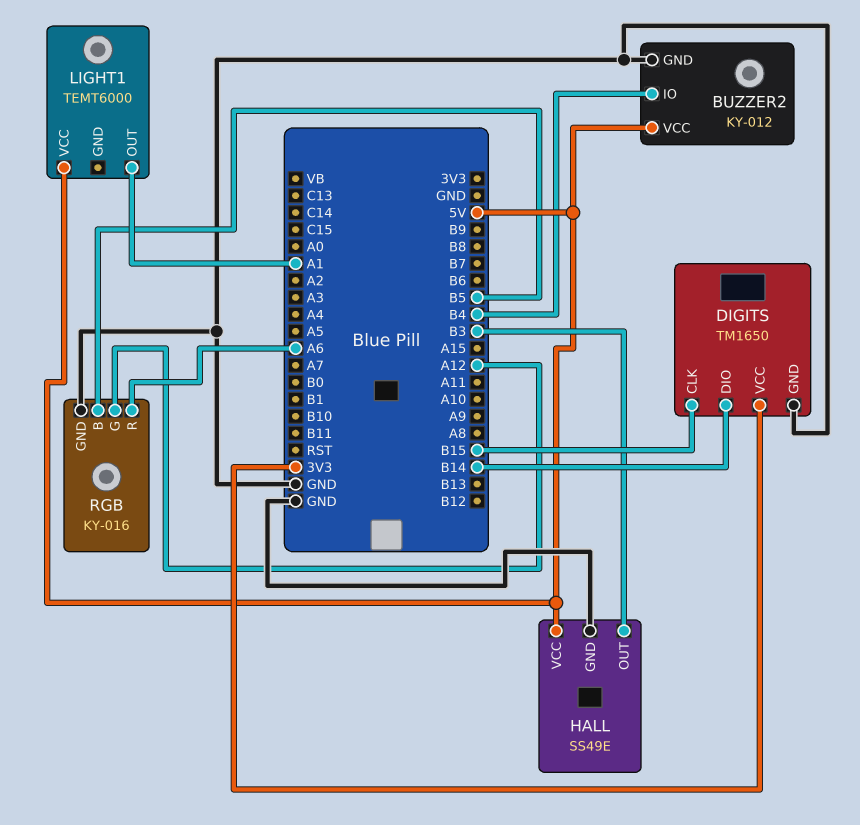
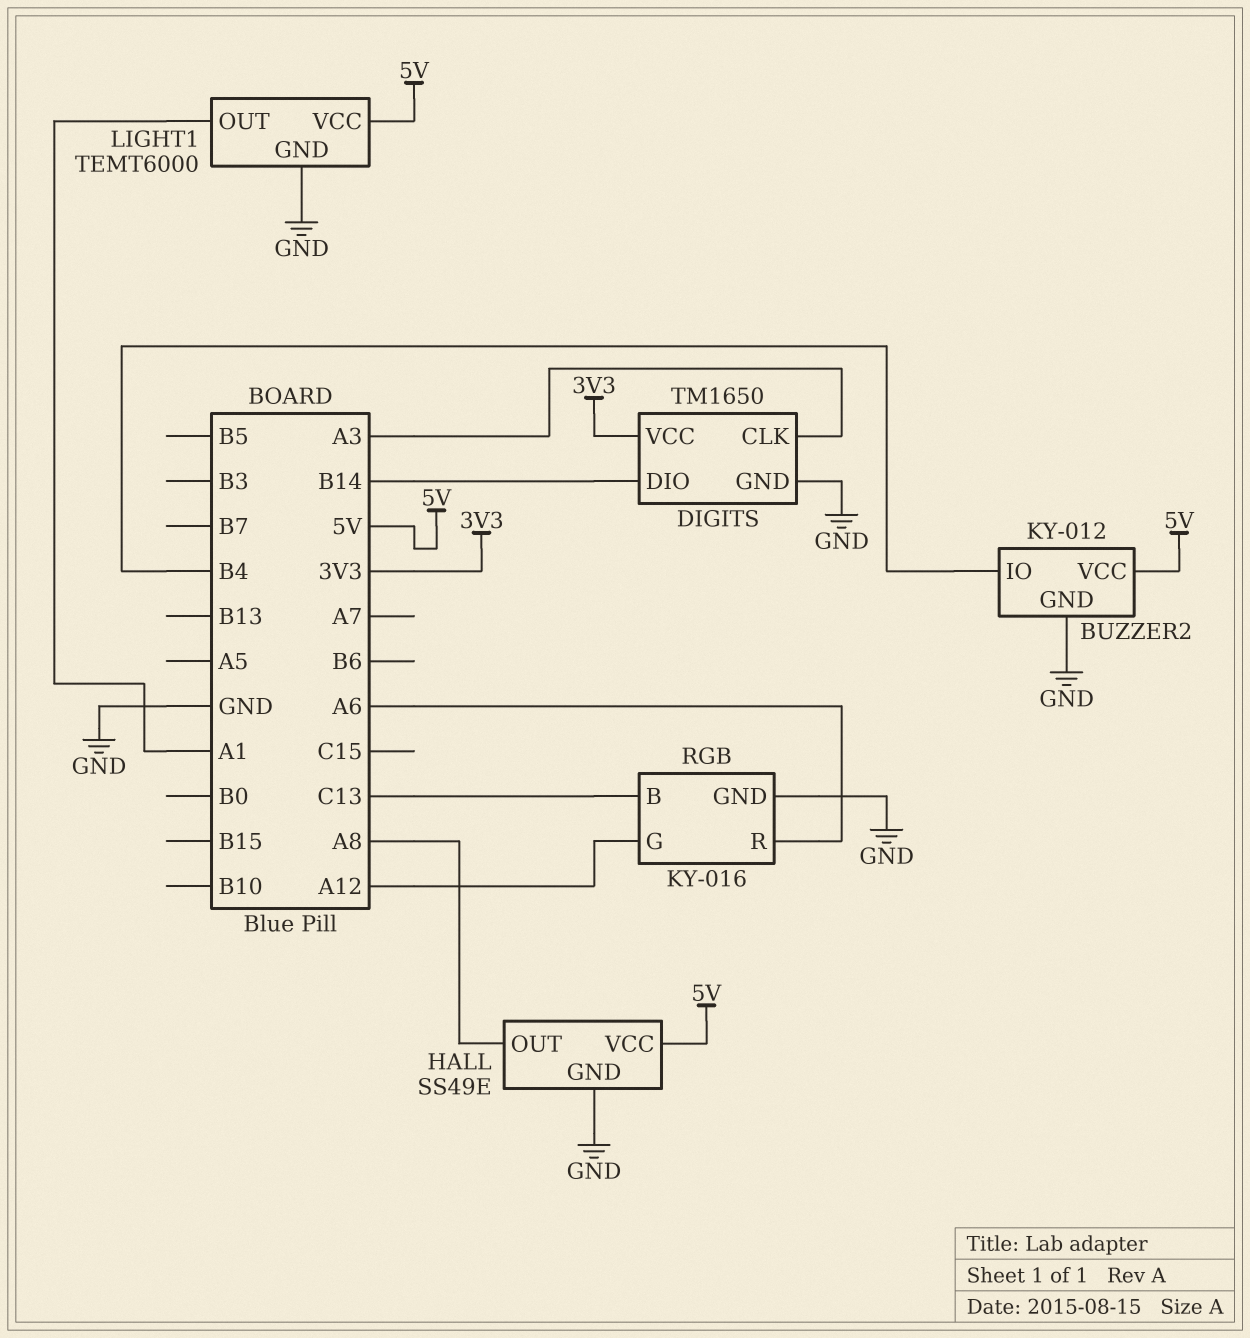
DIGITS pin CLK: B15 -> A3
HALL pin OUT: B3 -> A8
LIGHT1 pin GND: none -> GND
RGB pin B: B5 -> C13

